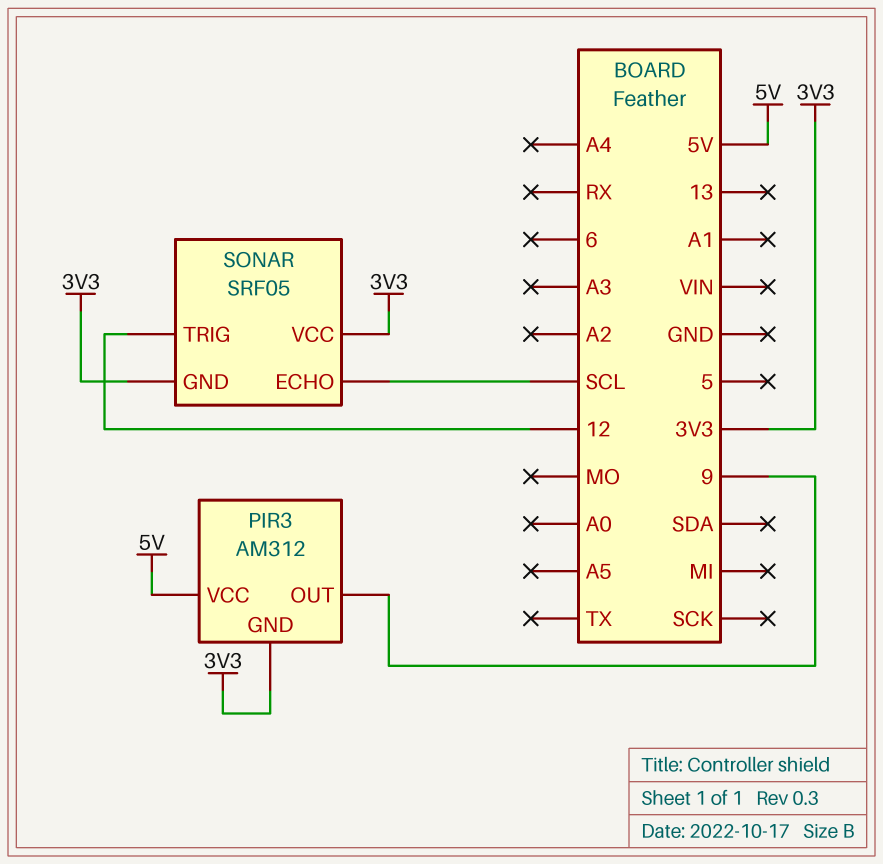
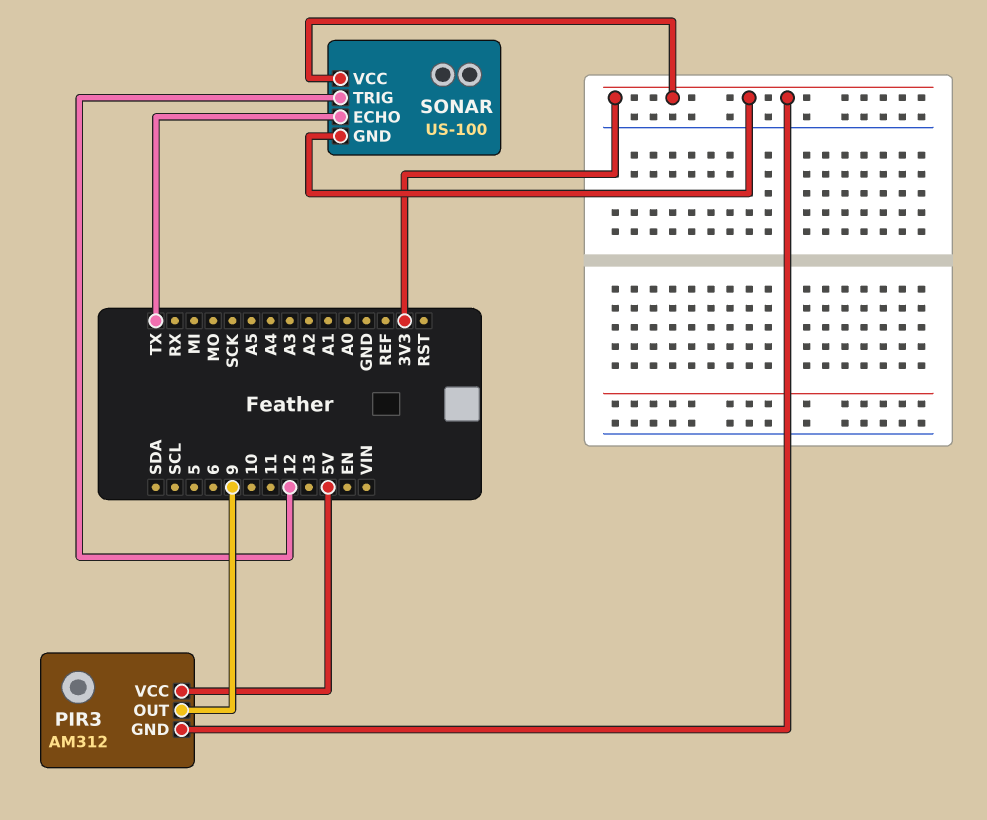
SONAR: SRF05 -> US-100
SONAR pin ECHO: SCL -> TX

